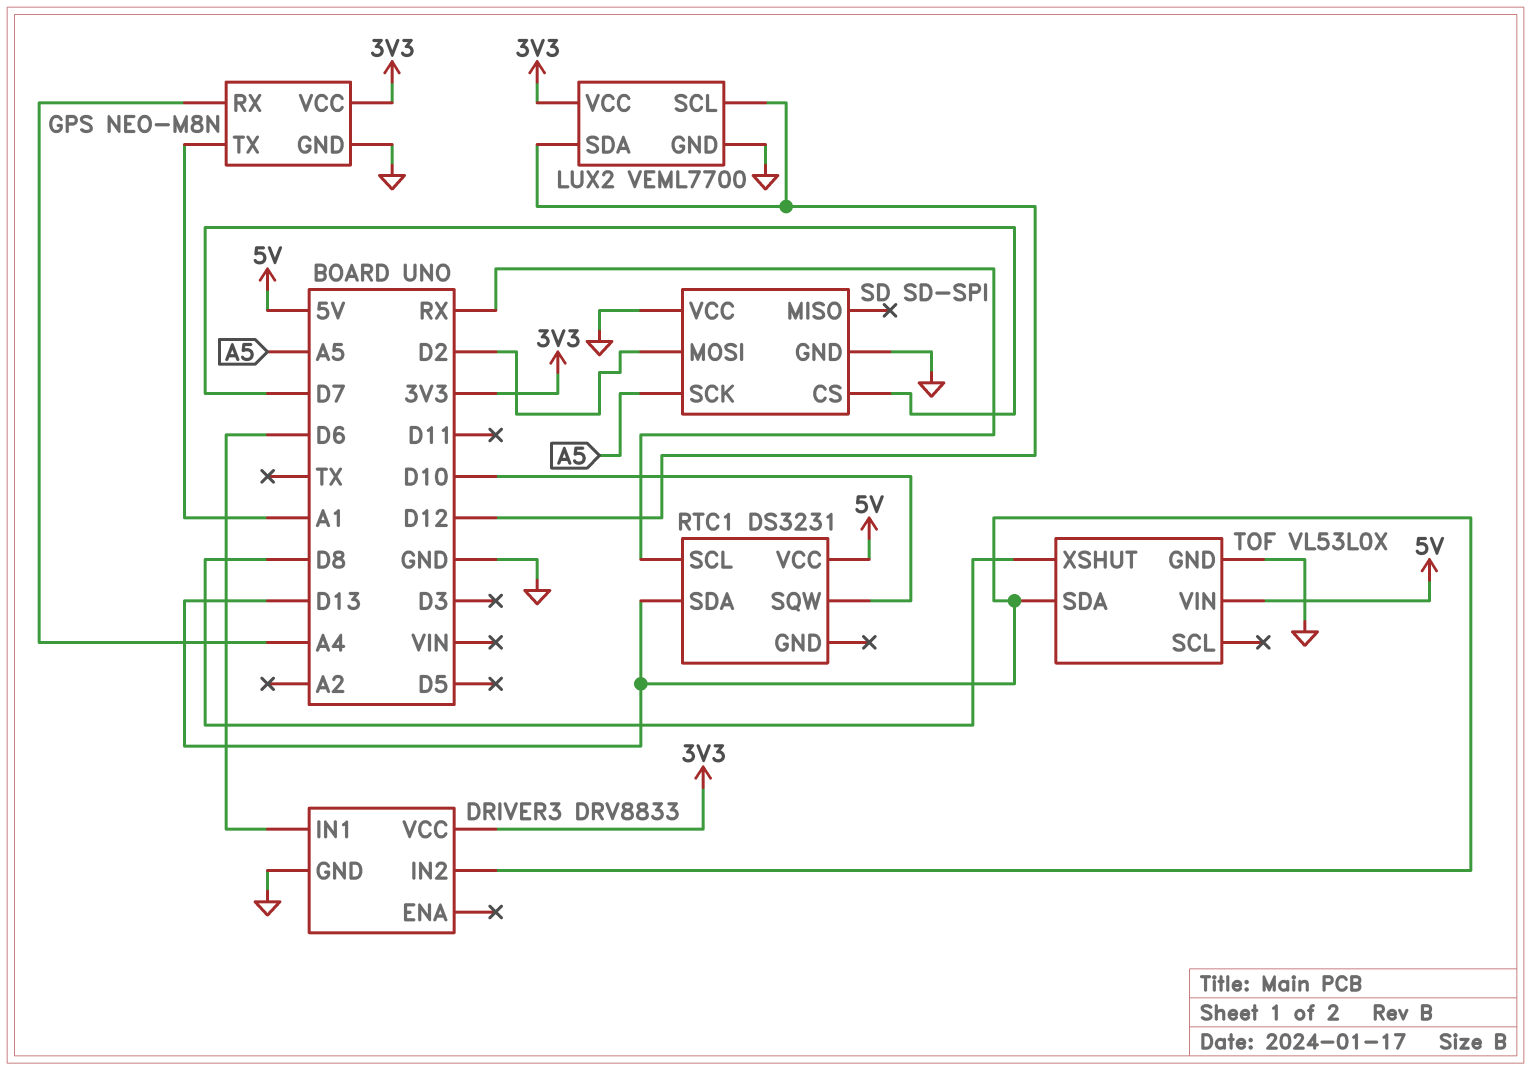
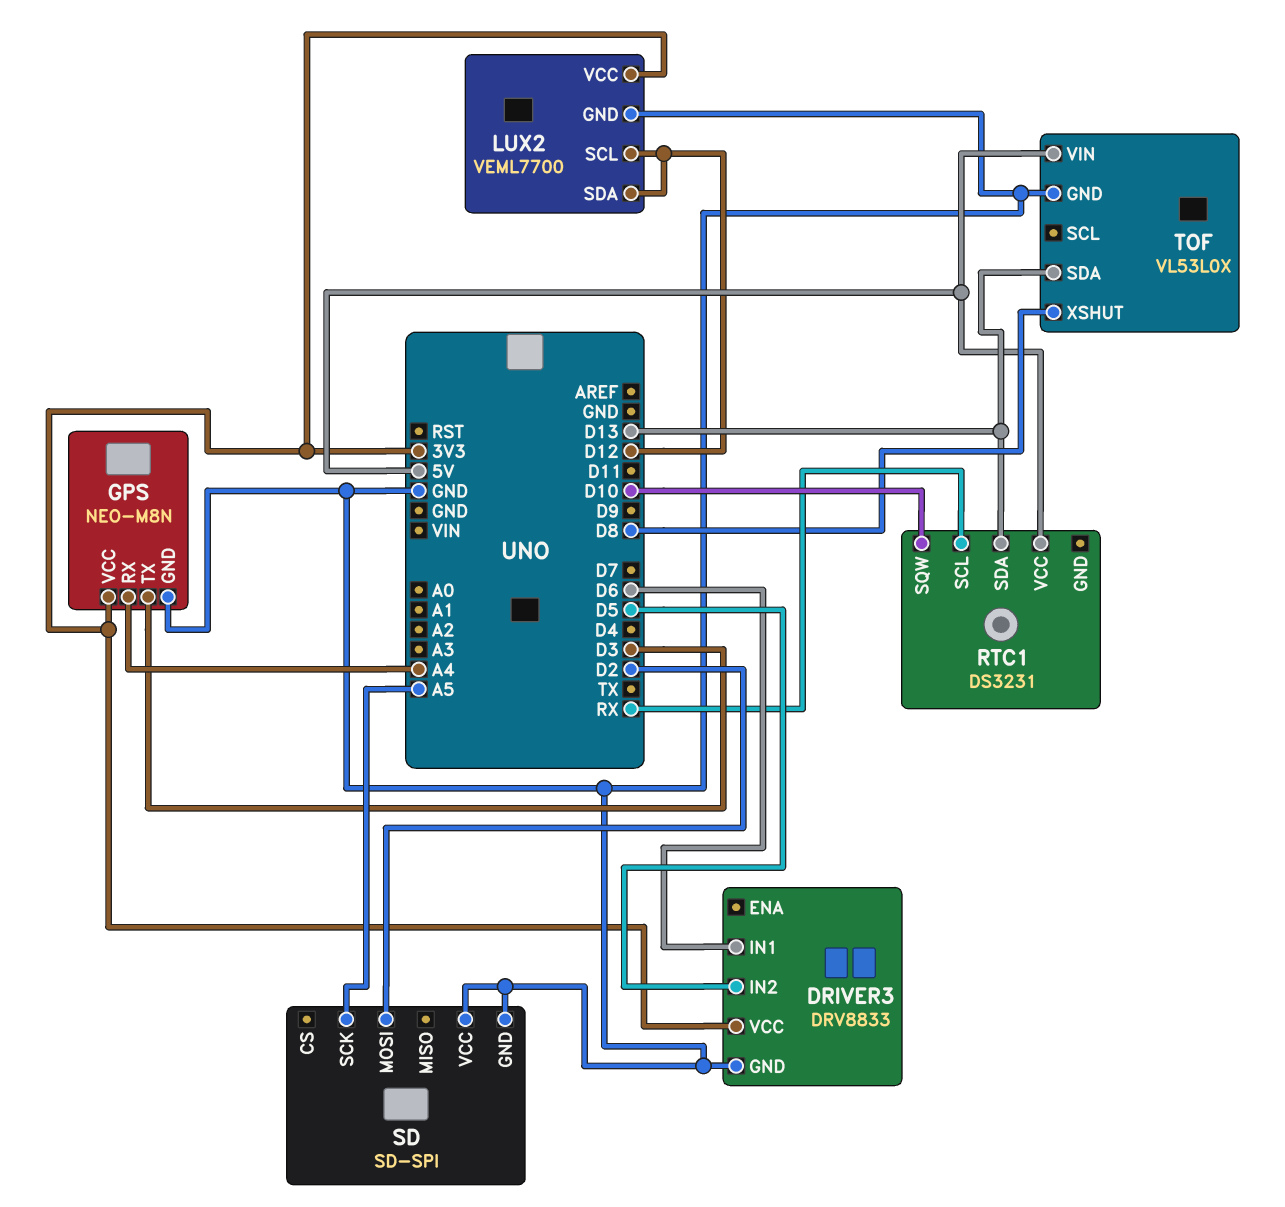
DRIVER3 pin IN2: D13 -> D5
GPS pin TX: A1 -> D3
SD pin CS: D7 -> none

